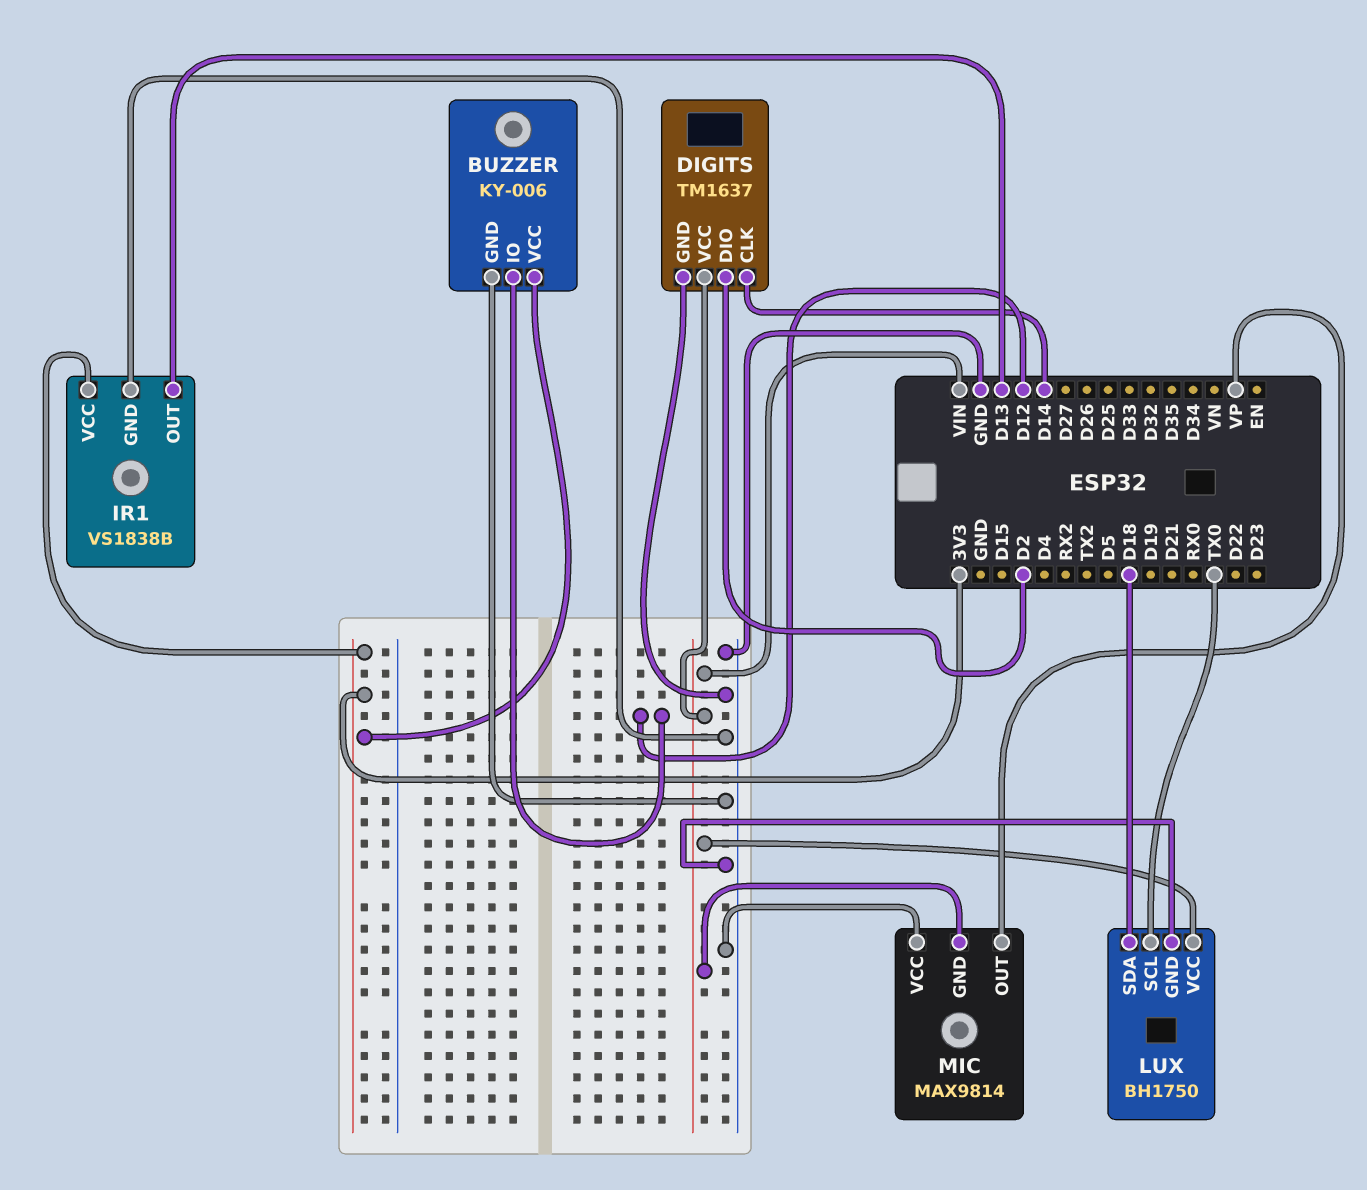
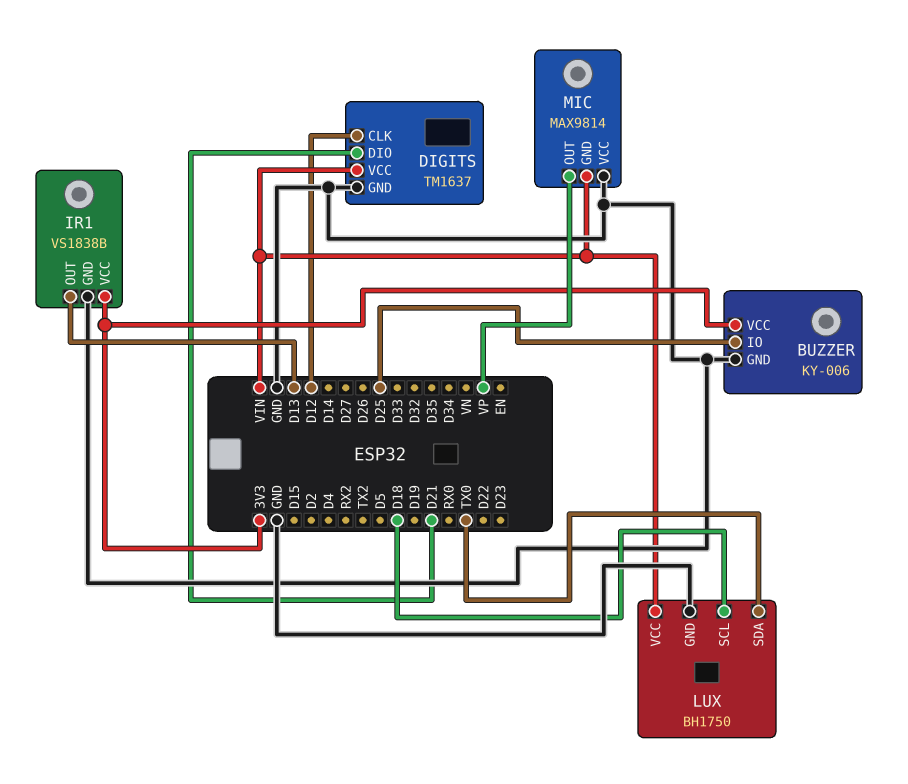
BUZZER pin IO: D12 -> D25
DIGITS pin CLK: D14 -> D12
DIGITS pin DIO: D2 -> D21
LUX pin SCL: TX0 -> D18
LUX pin SDA: D18 -> TX0

